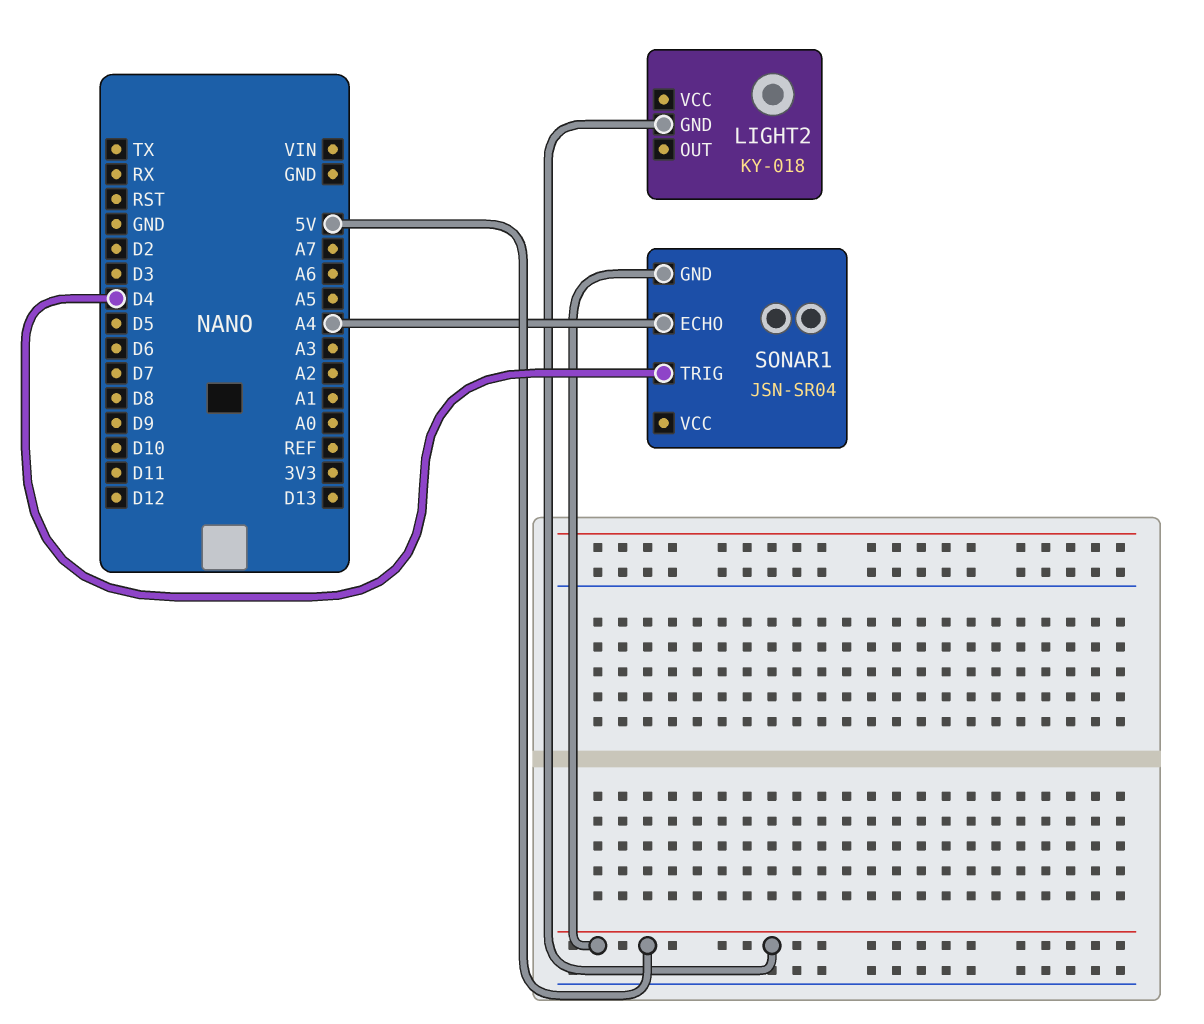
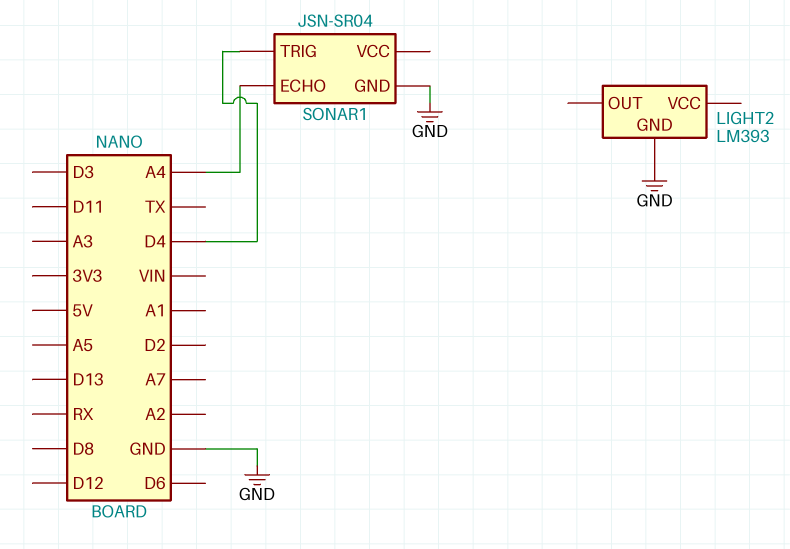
LIGHT2: KY-018 -> LM393
LIGHT2 pin GND: 5V -> GND
SONAR1 pin GND: 5V -> GND

